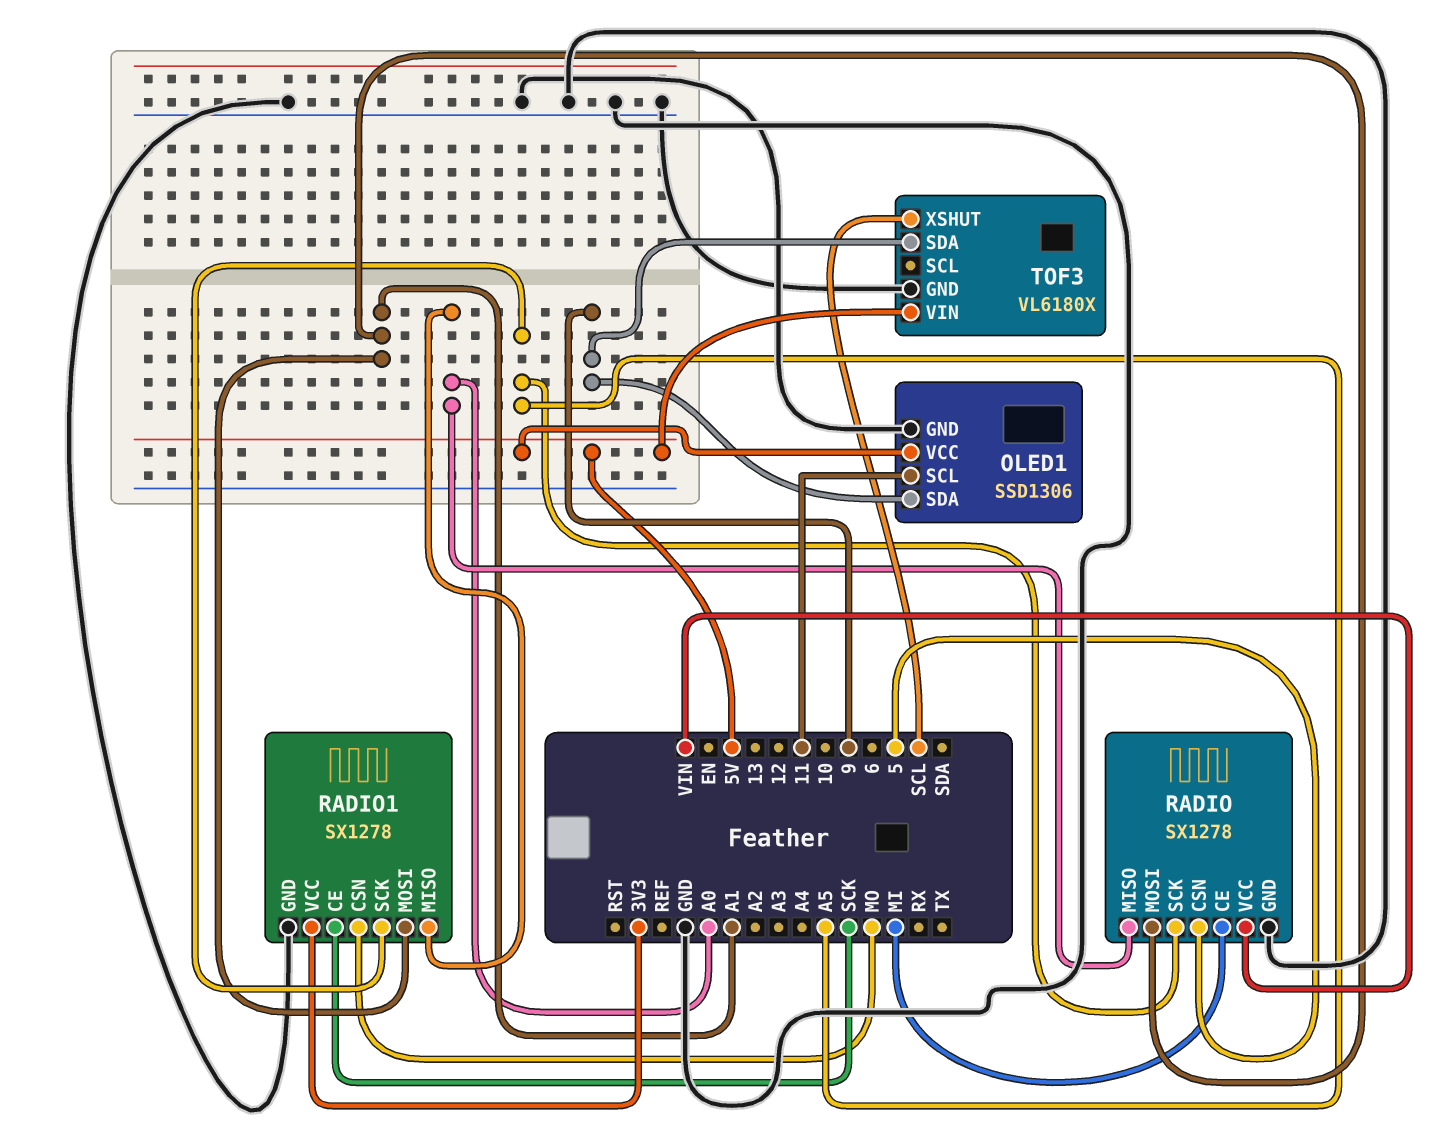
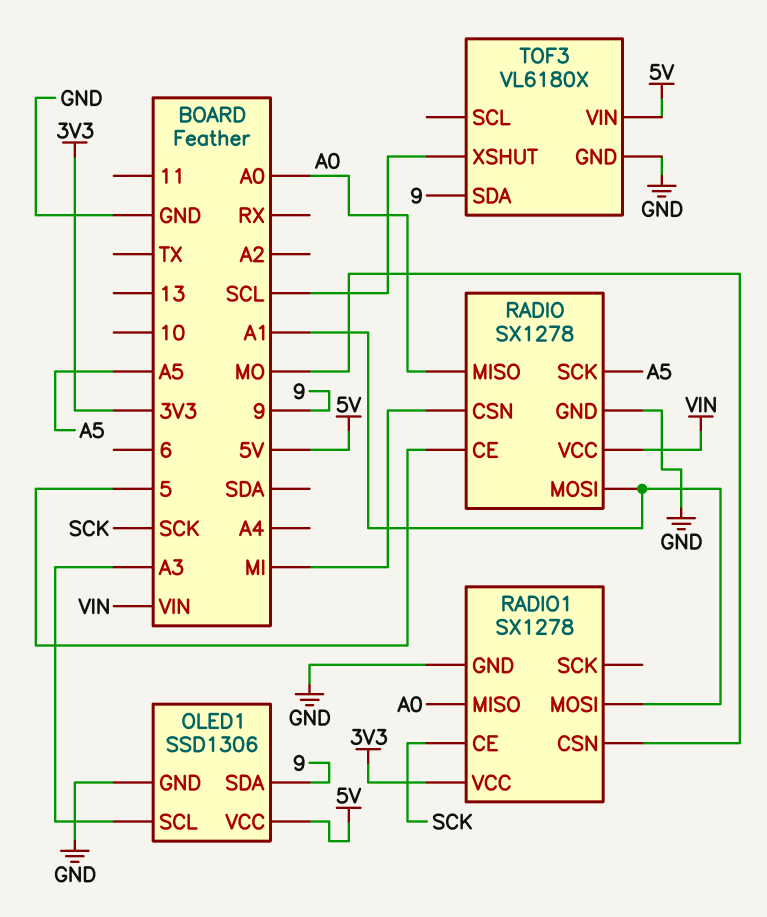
OLED1 pin SCL: 11 -> A3
RADIO pin CE: MI -> 5
RADIO pin CSN: 5 -> MI
RADIO1 pin SCK: A5 -> none

